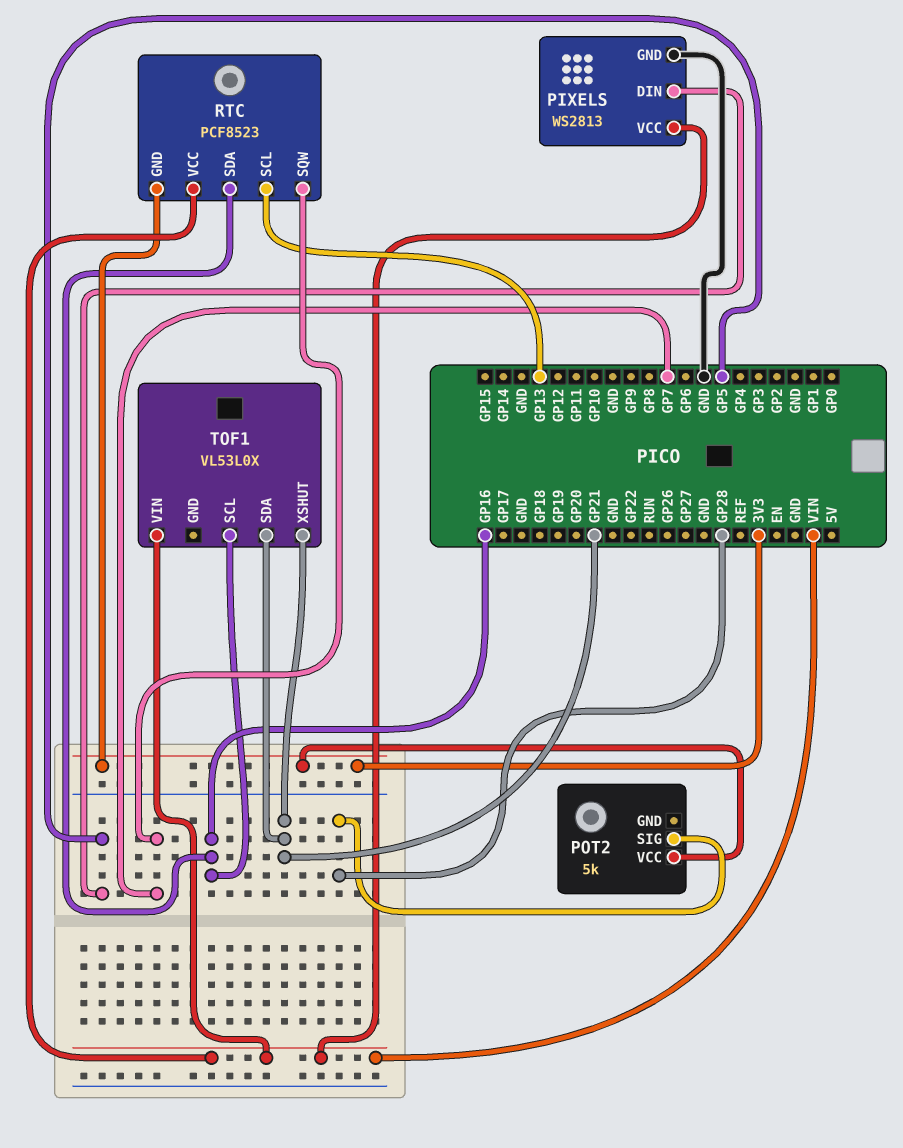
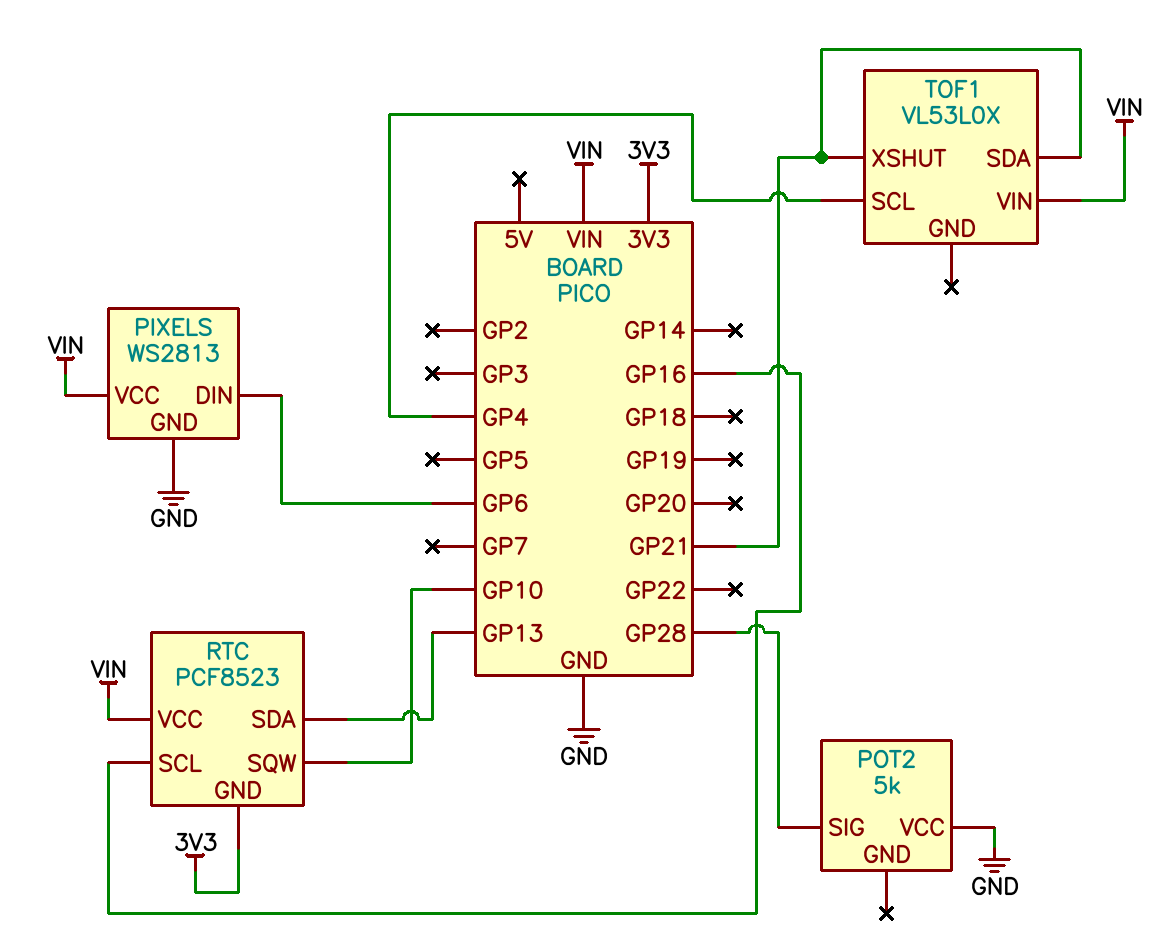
PIXELS pin DIN: GP5 -> GP6
POT2 pin VCC: 3V3 -> GND
RTC pin SCL: GP13 -> GP16
RTC pin SDA: GP16 -> GP13
RTC pin SQW: GP7 -> GP10
TOF1 pin SCL: GP16 -> GP4

